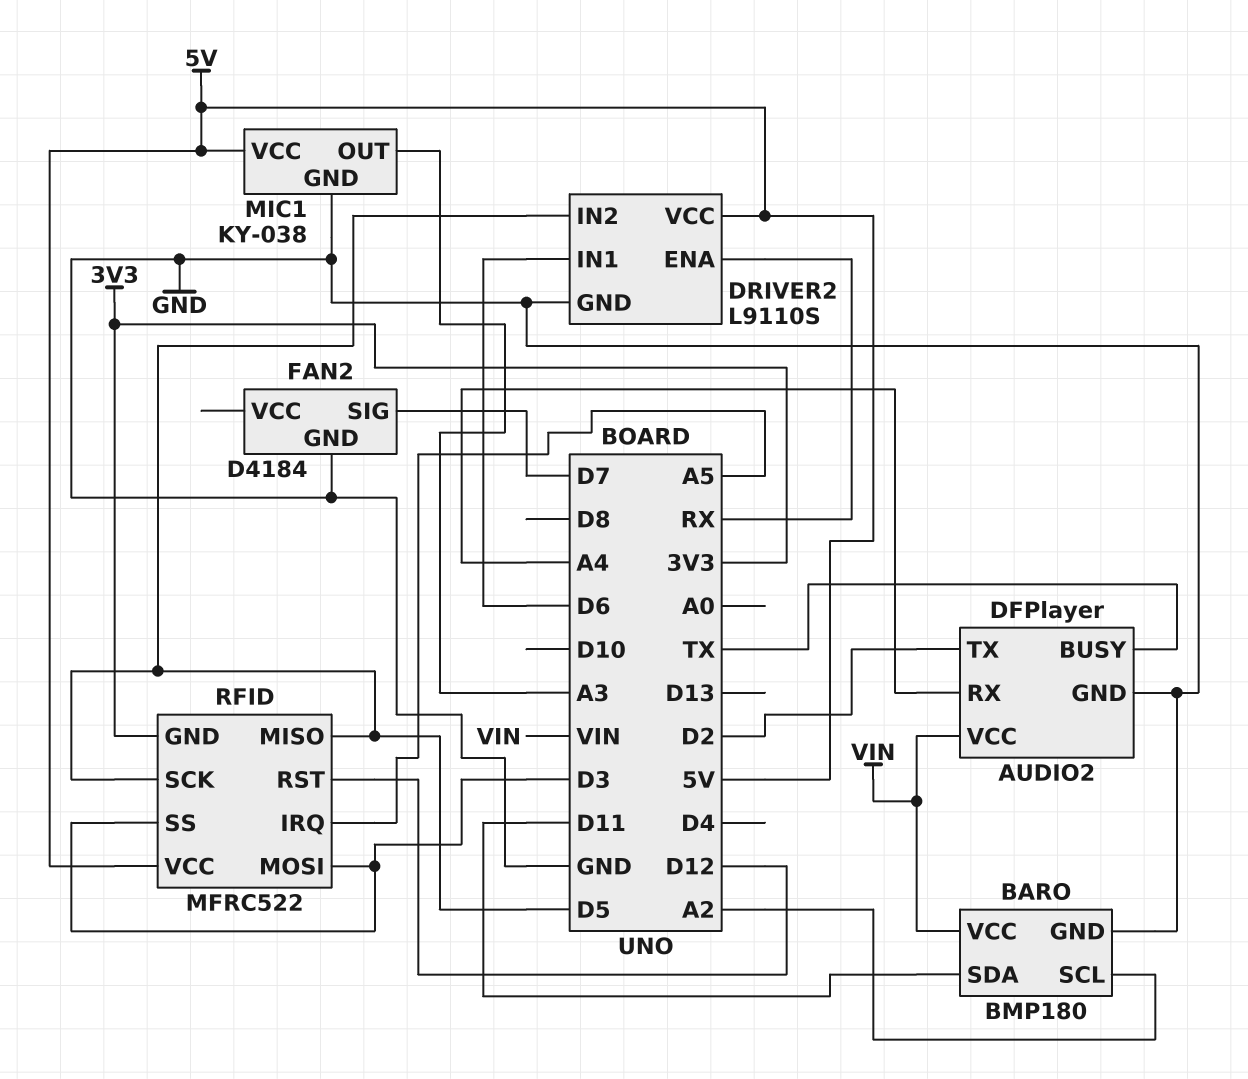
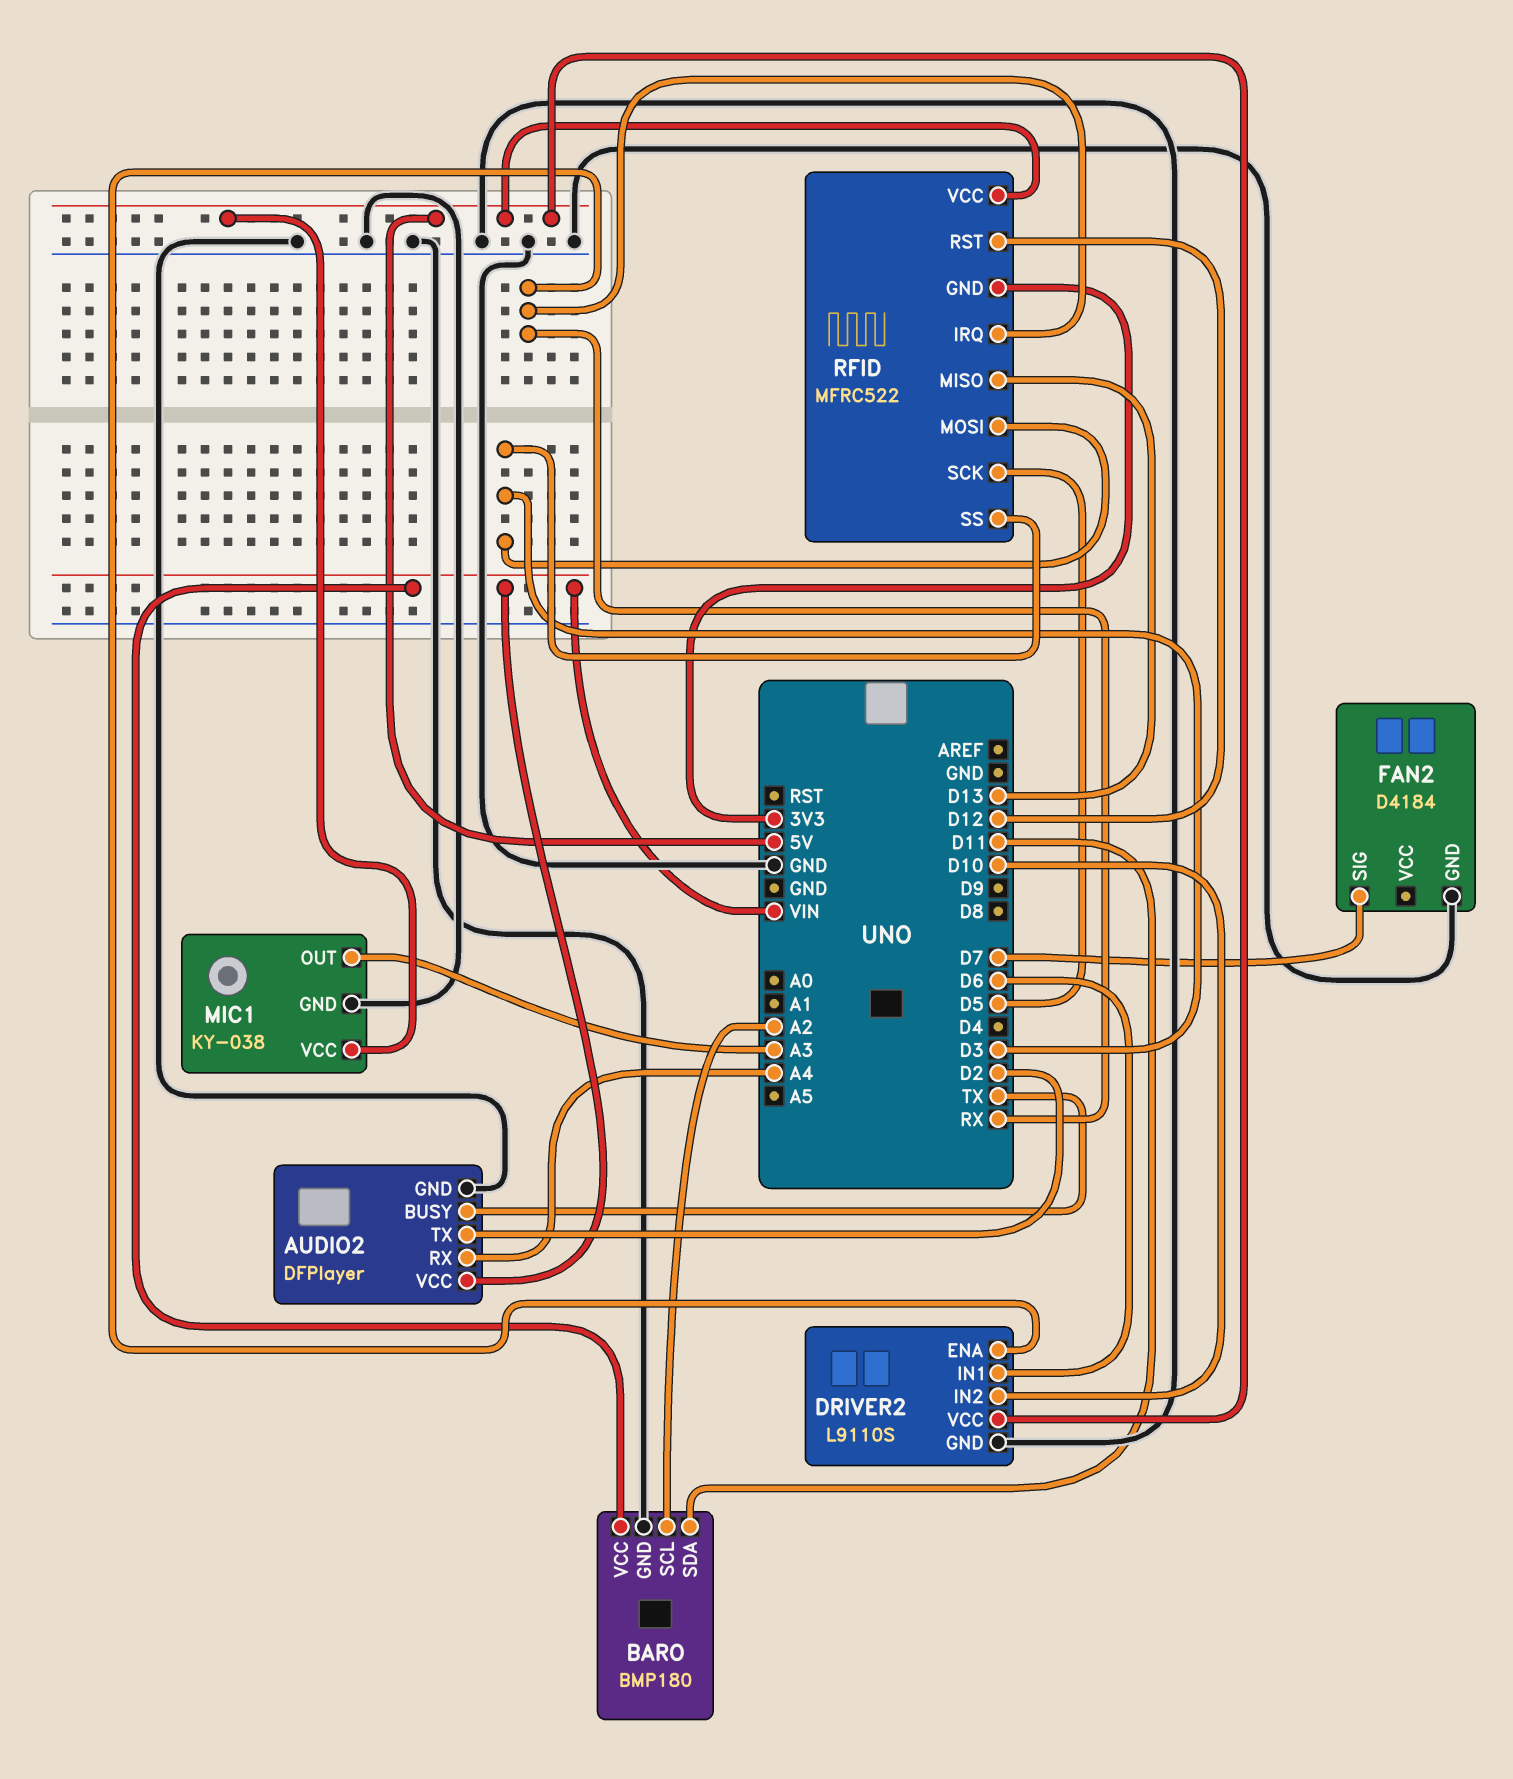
DRIVER2 pin IN2: D5 -> D10
RFID pin IRQ: A5 -> RX
RFID pin MISO: D5 -> D13

